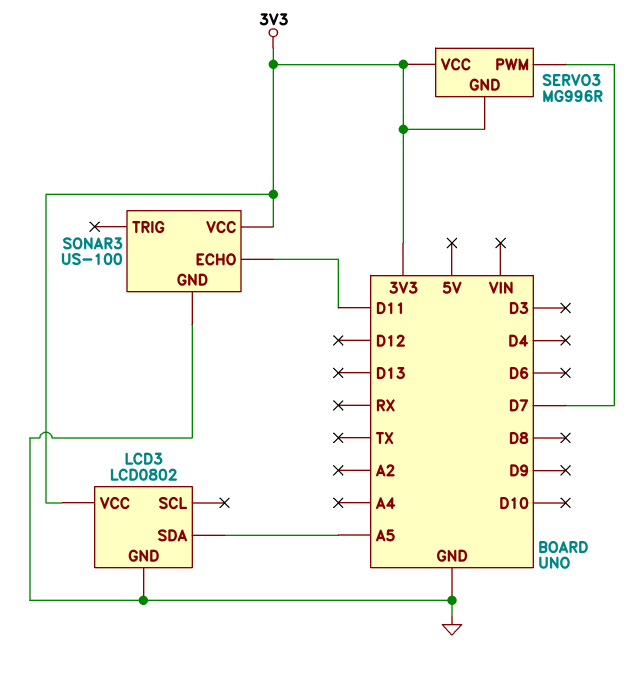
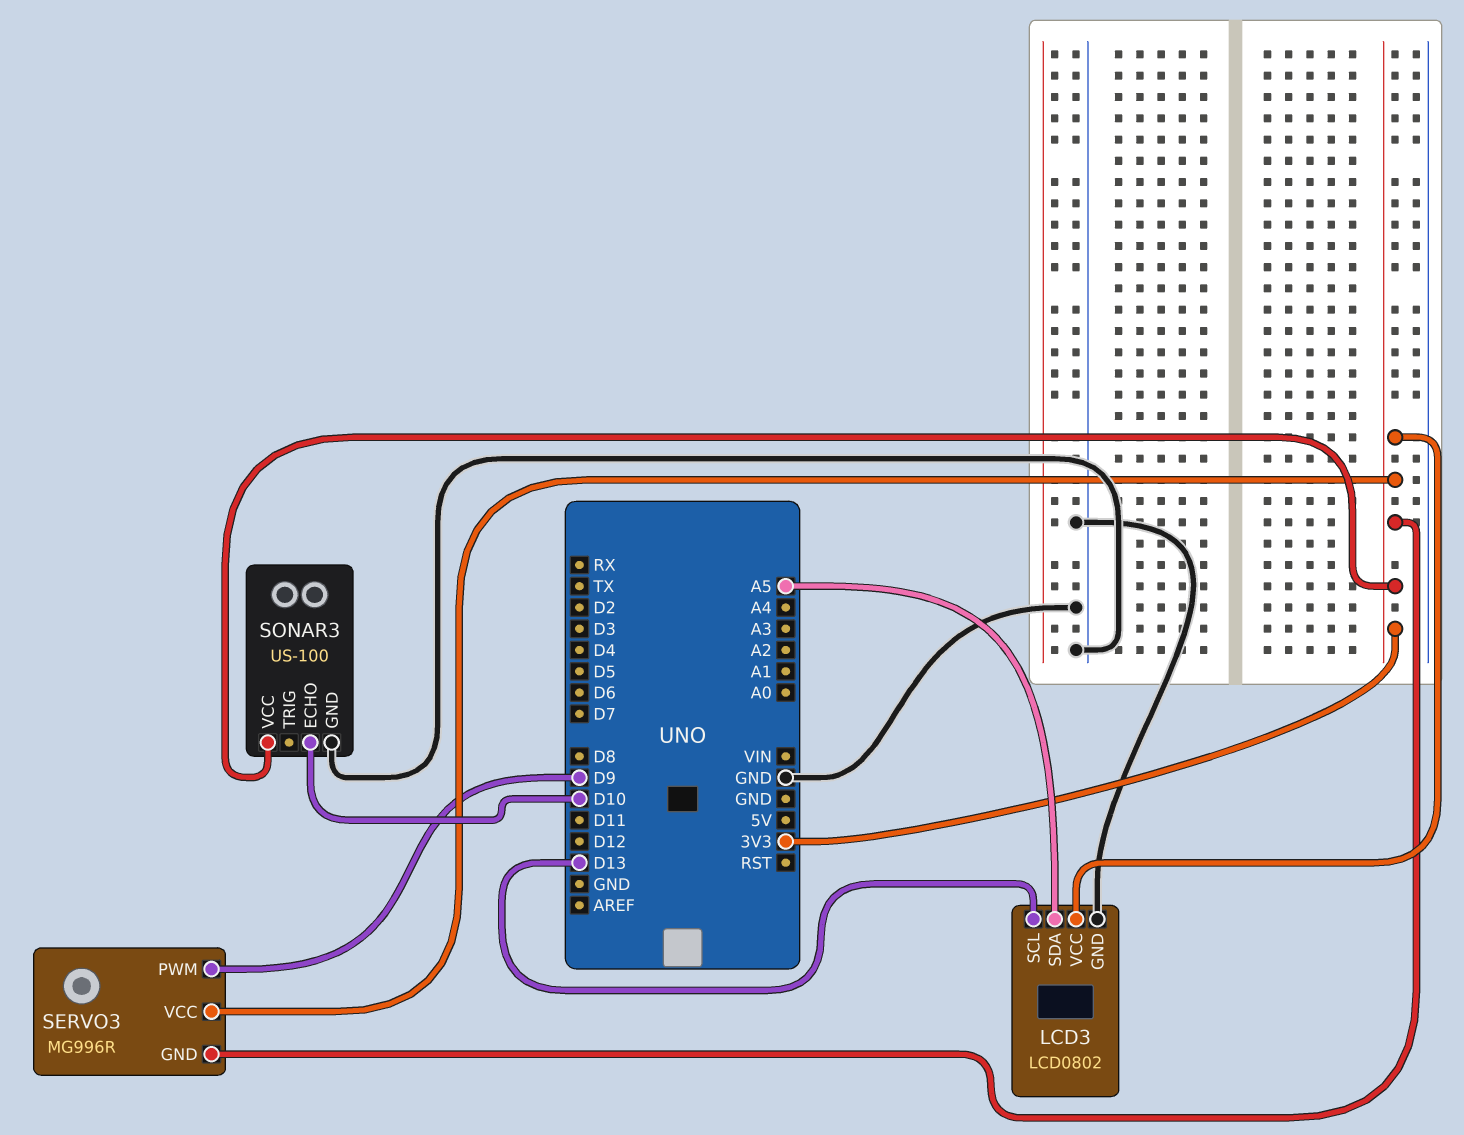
LCD3 pin SCL: none -> D13
SERVO3 pin PWM: D7 -> D9
SONAR3 pin ECHO: D11 -> D10

